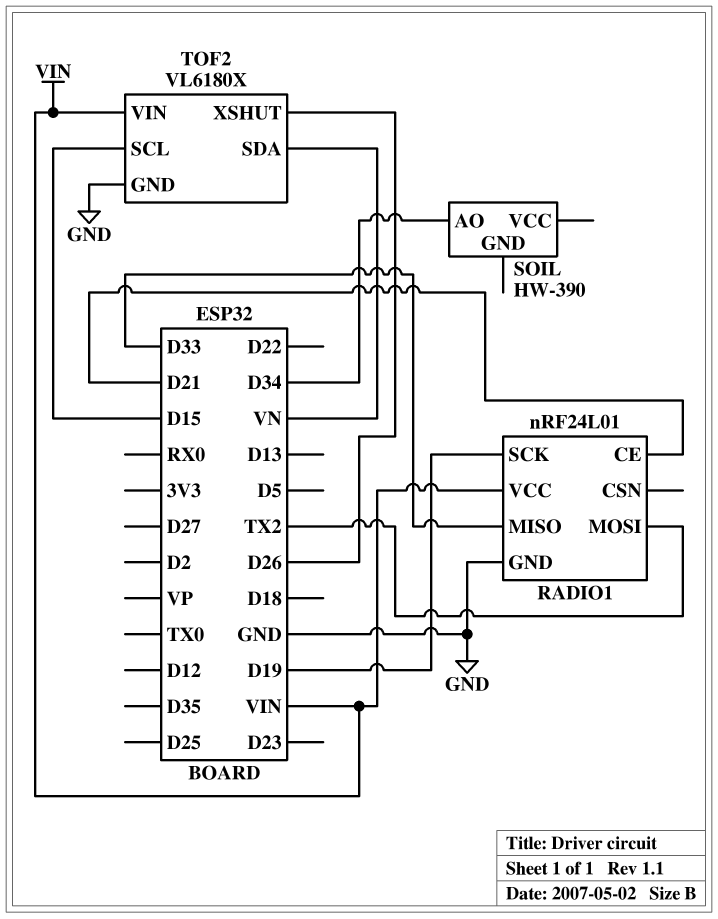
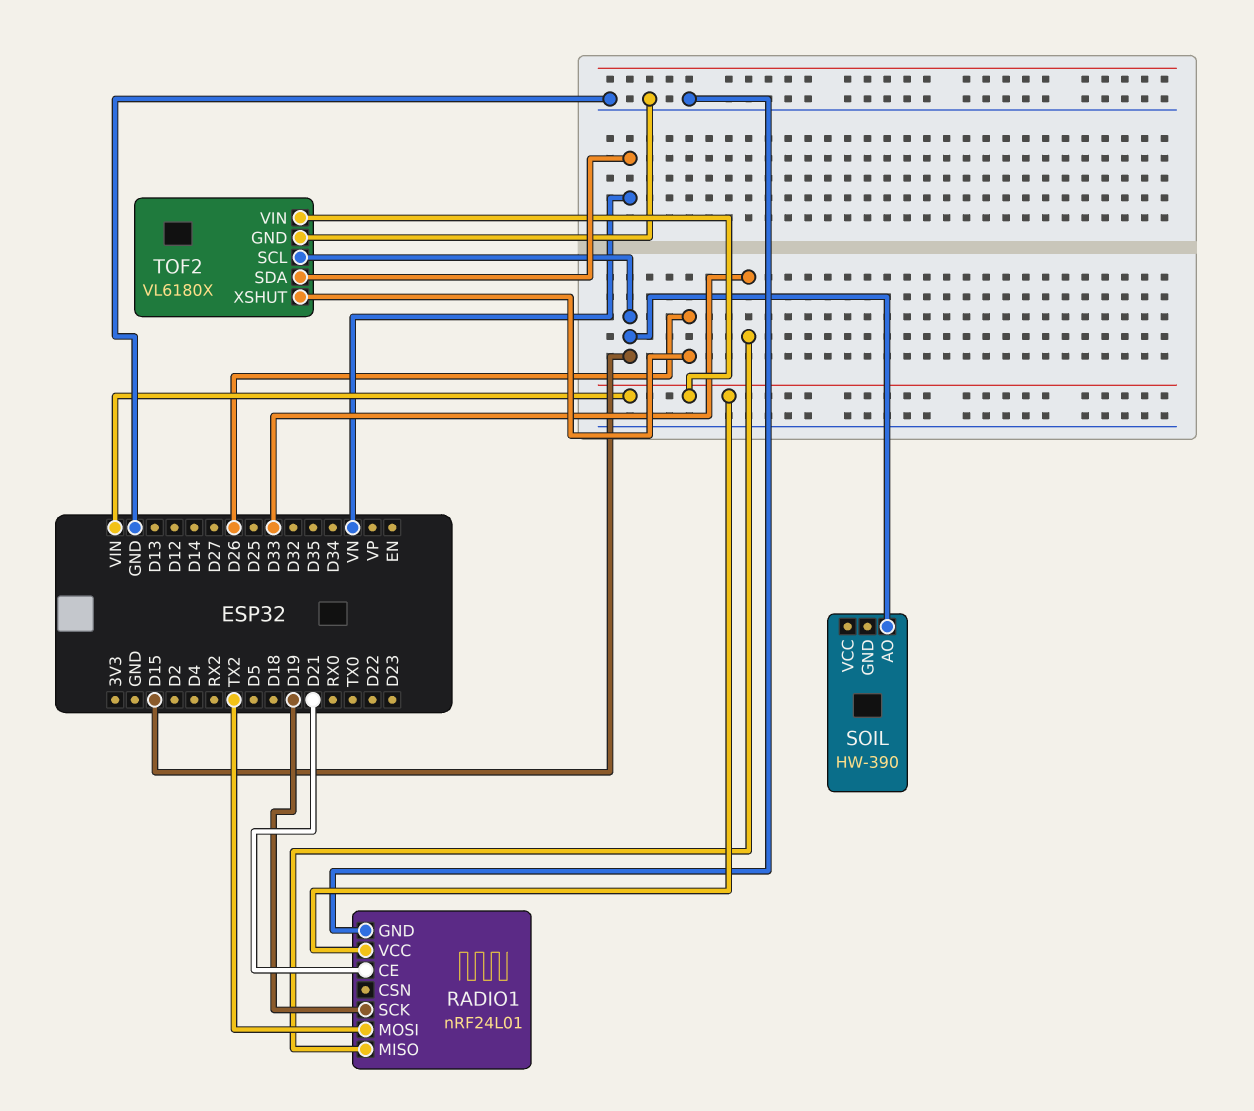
SOIL pin AO: D34 -> D15

